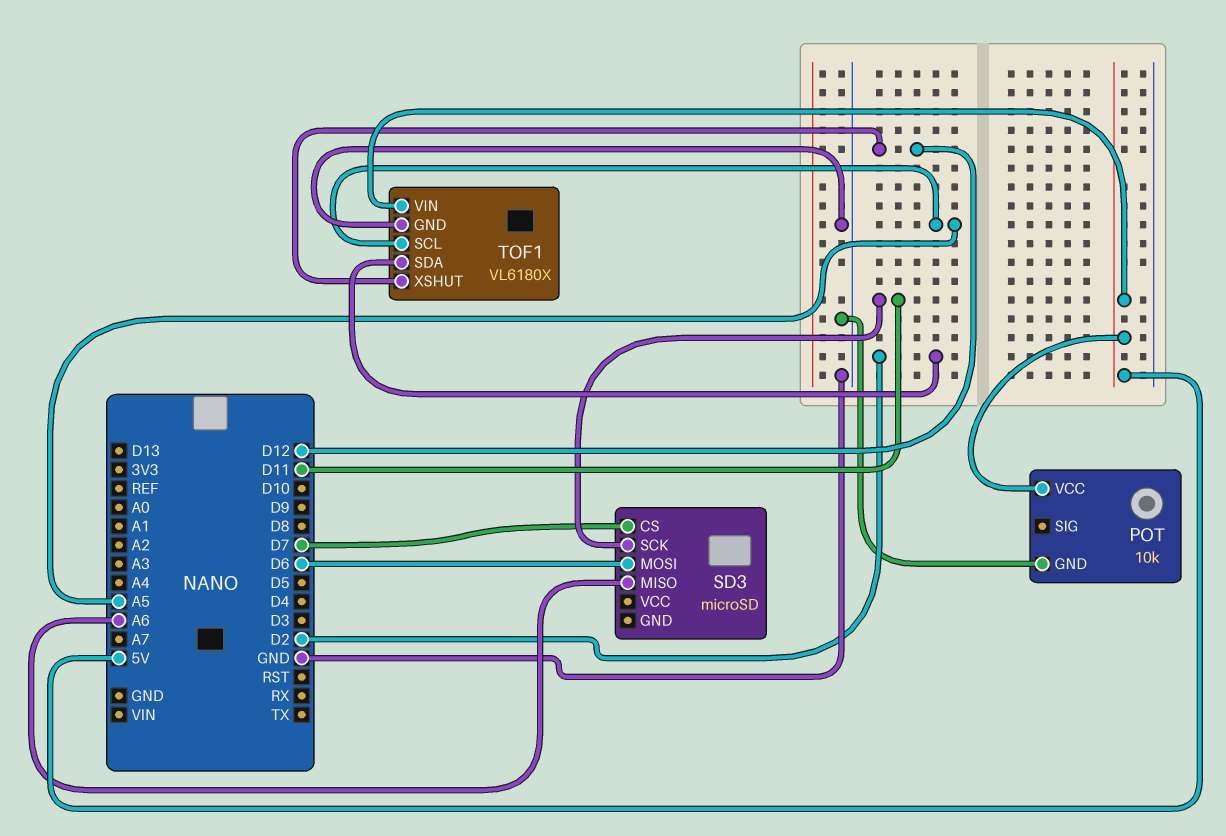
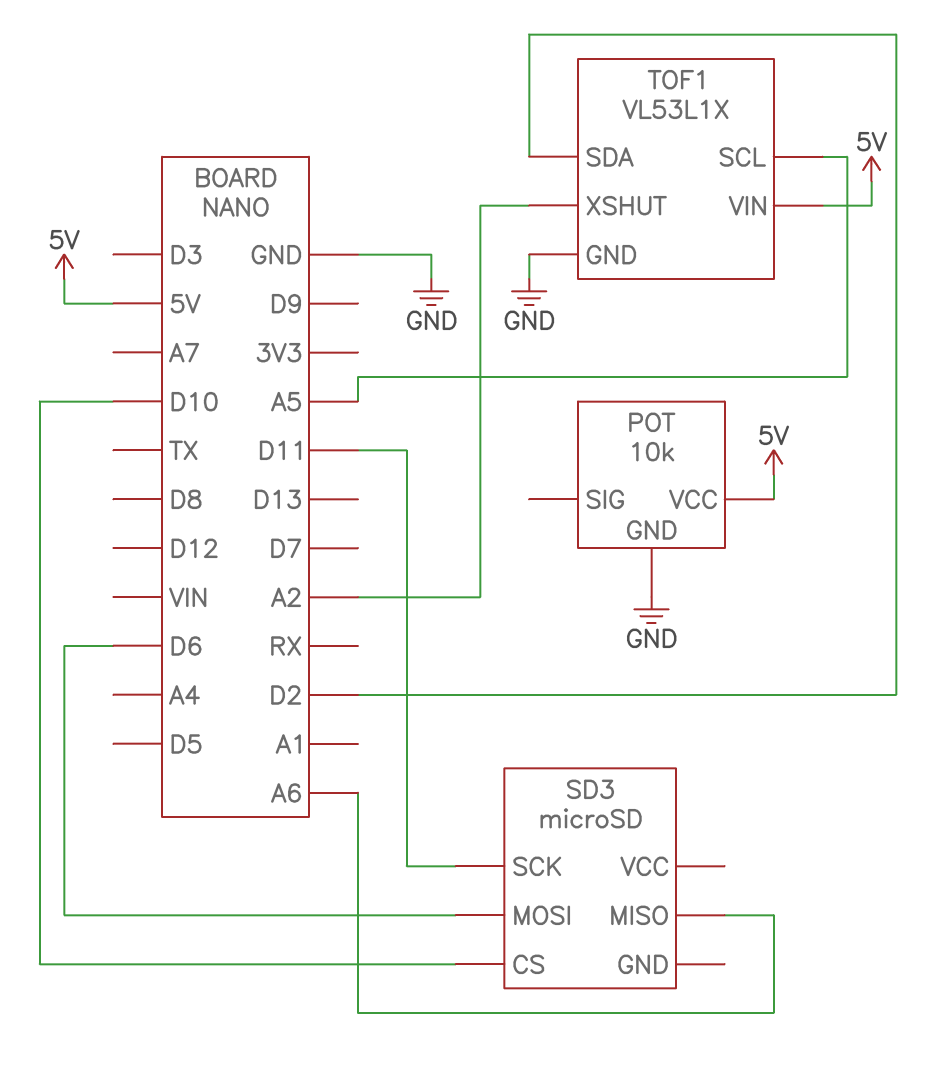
SD3 pin CS: D7 -> D10
TOF1: VL6180X -> VL53L1X
TOF1 pin XSHUT: D12 -> A2

